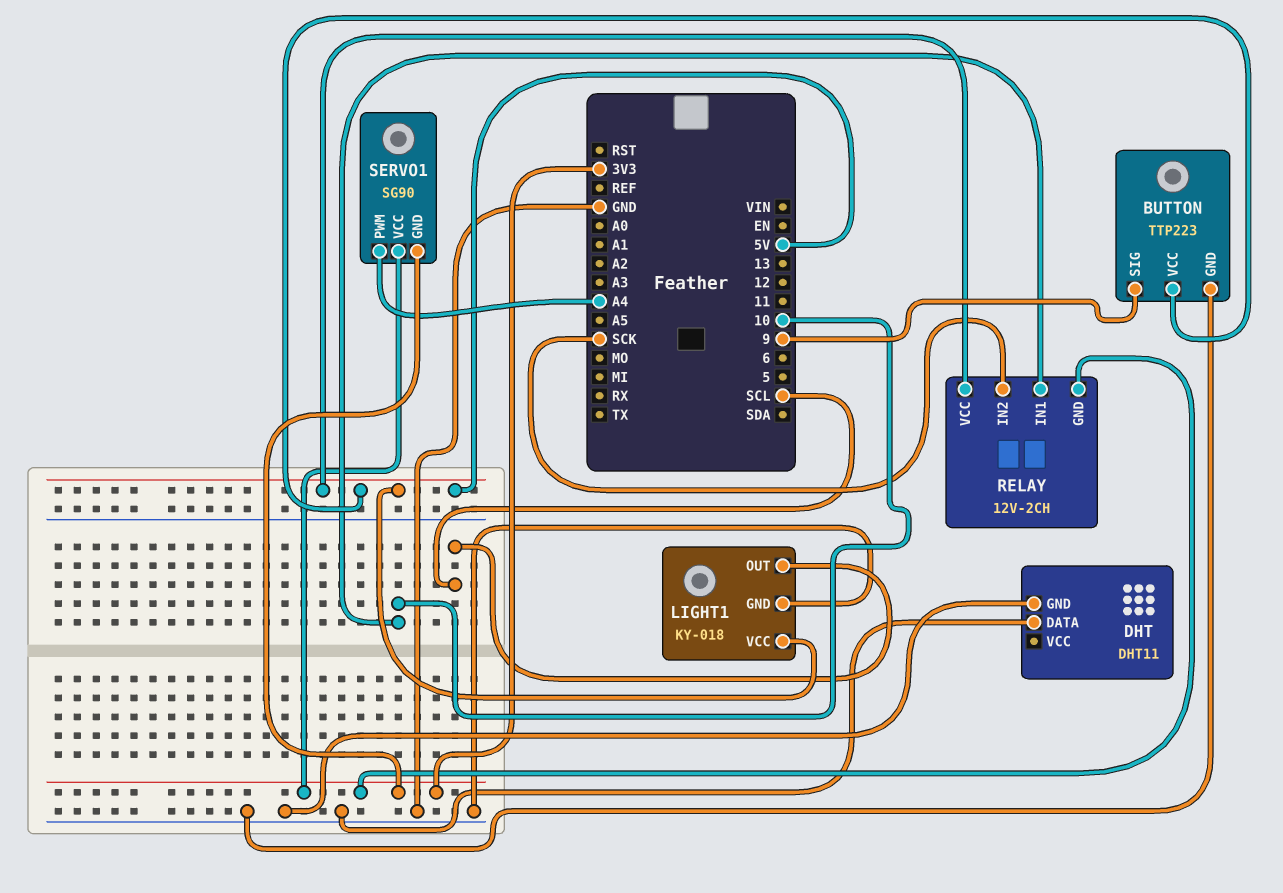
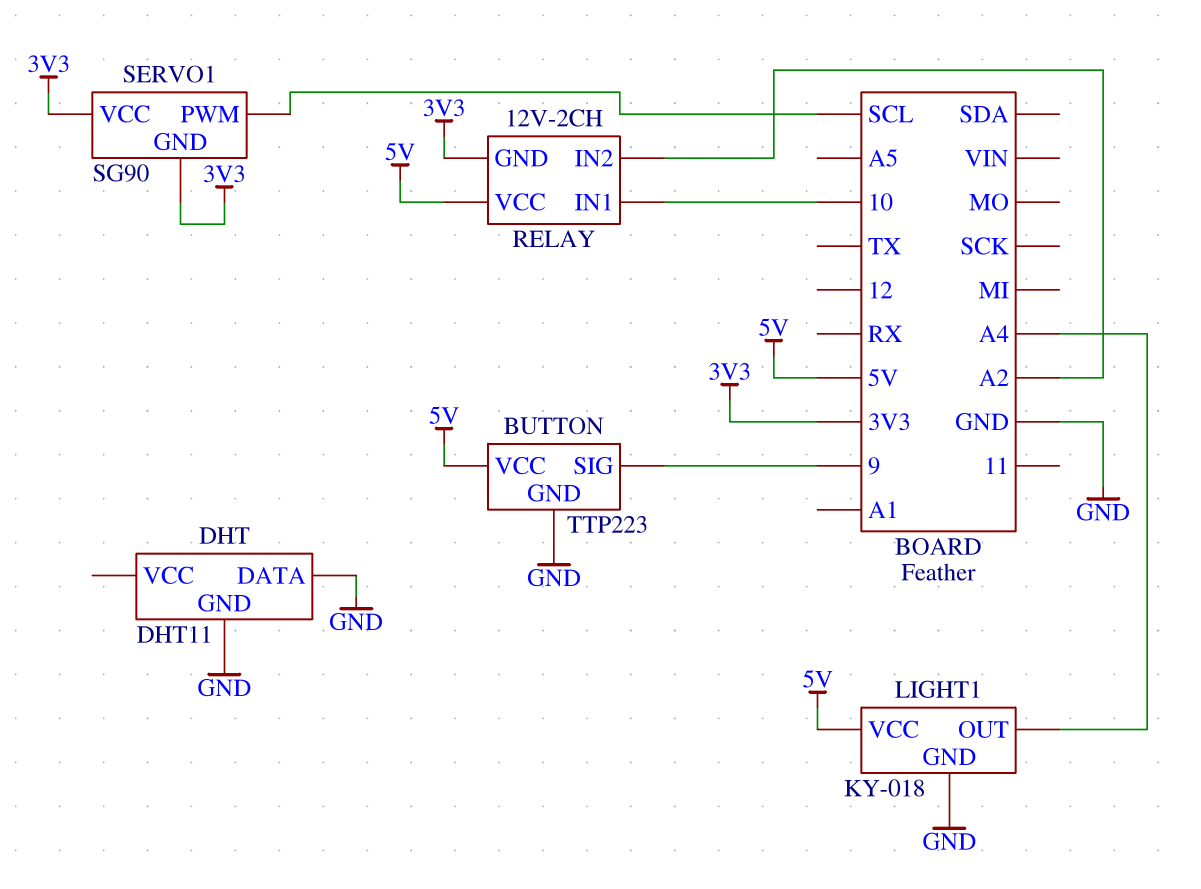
LIGHT1 pin OUT: SCL -> A4
RELAY pin IN2: SCK -> A2
SERVO1 pin PWM: A4 -> SCL

